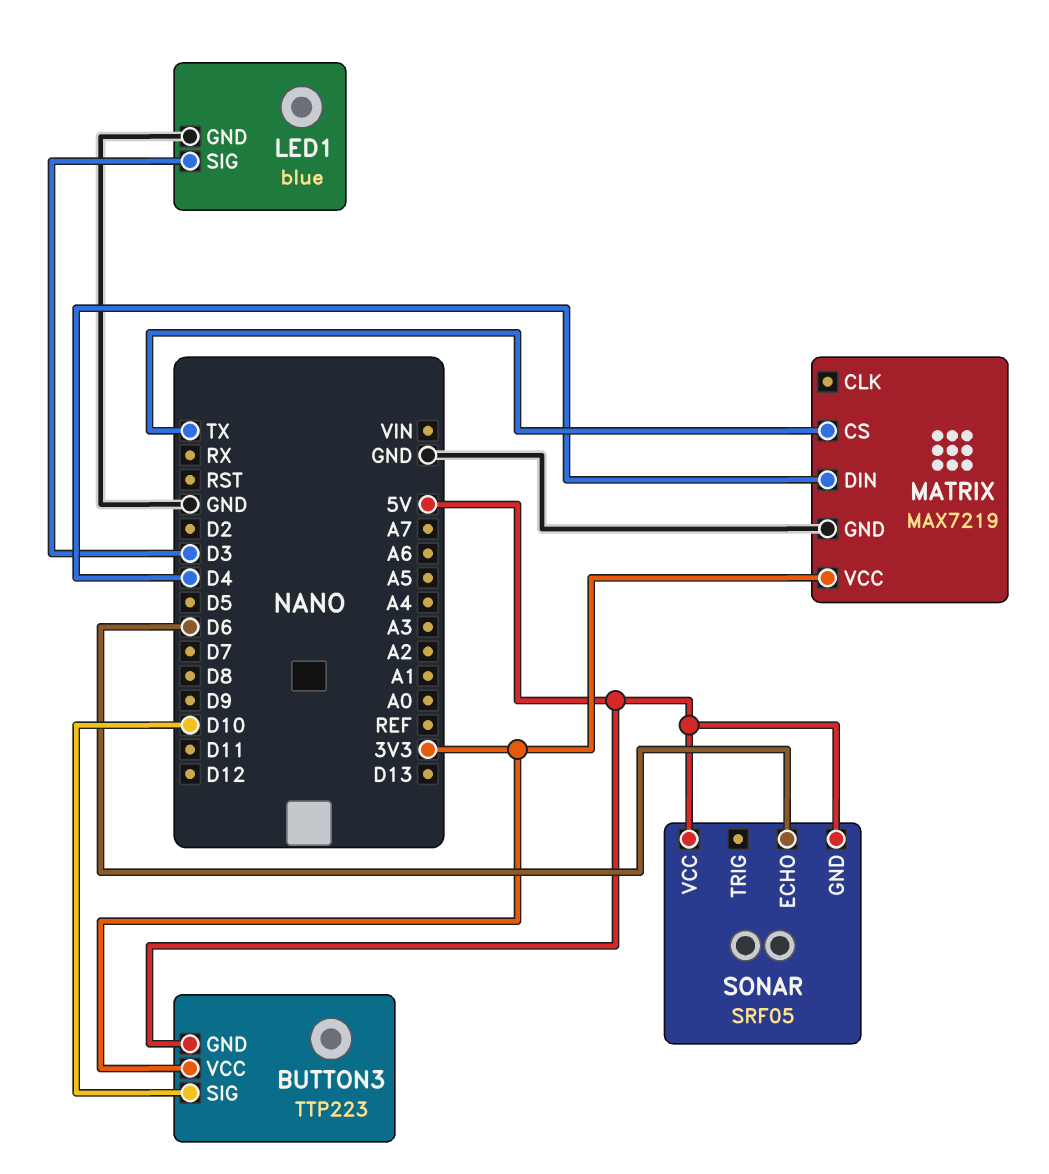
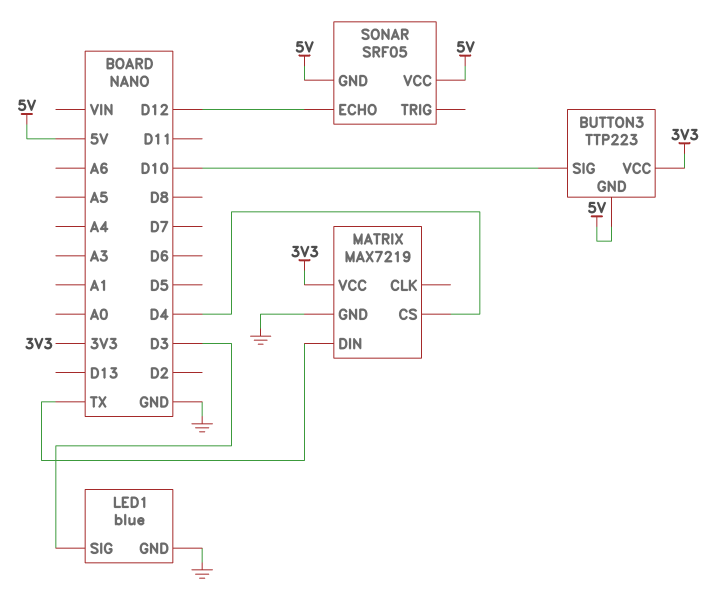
MATRIX pin CS: TX -> D4
MATRIX pin DIN: D4 -> TX
SONAR pin ECHO: D6 -> D12

